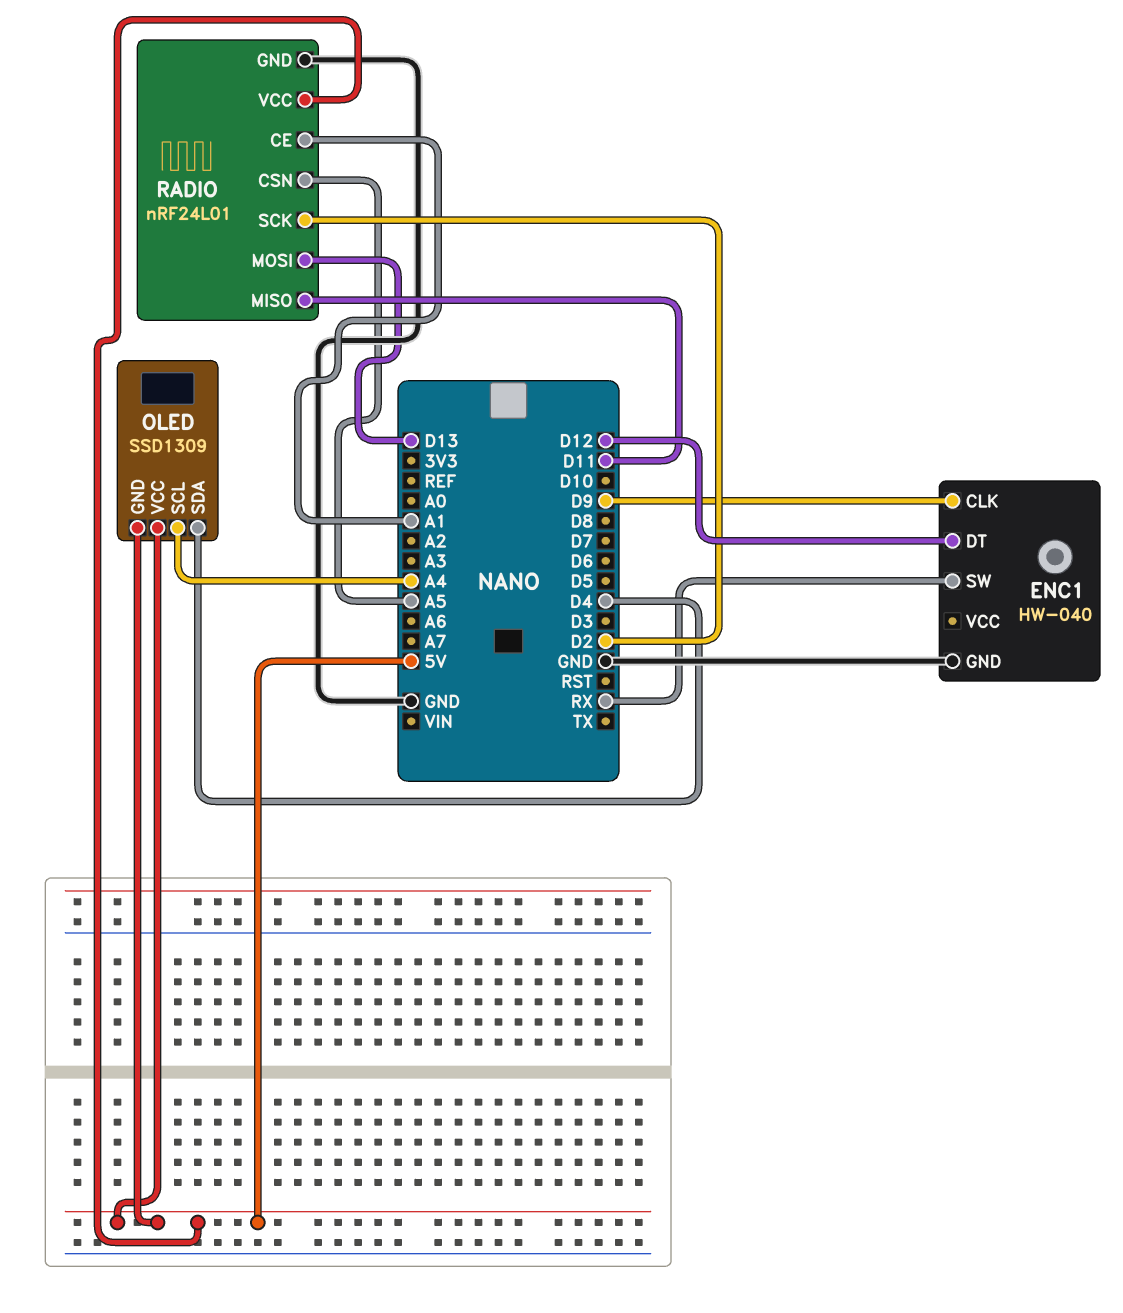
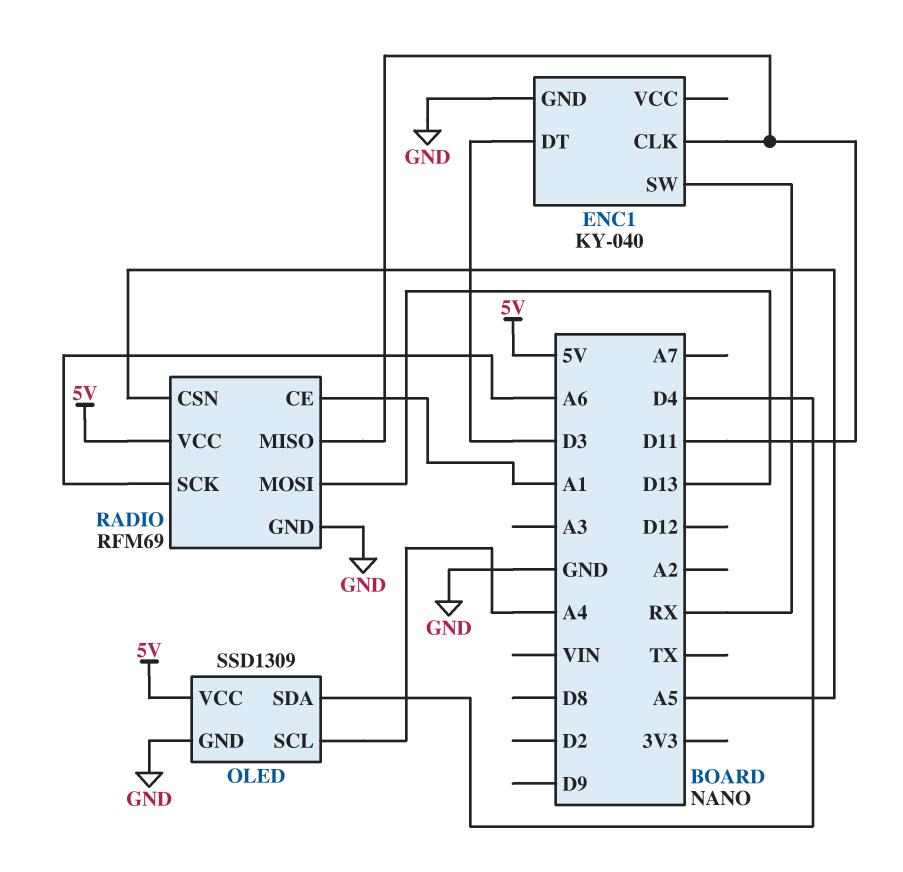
ENC1: HW-040 -> KY-040
ENC1 pin CLK: D9 -> D11
ENC1 pin DT: D12 -> D3
OLED pin GND: 5V -> GND
RADIO: nRF24L01 -> RFM69
RADIO pin SCK: D2 -> A6

